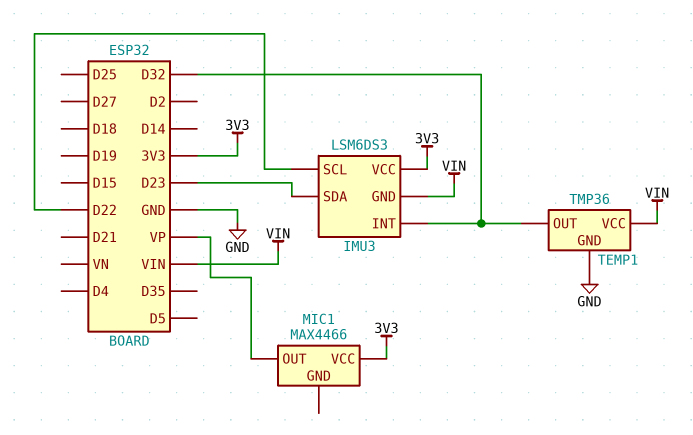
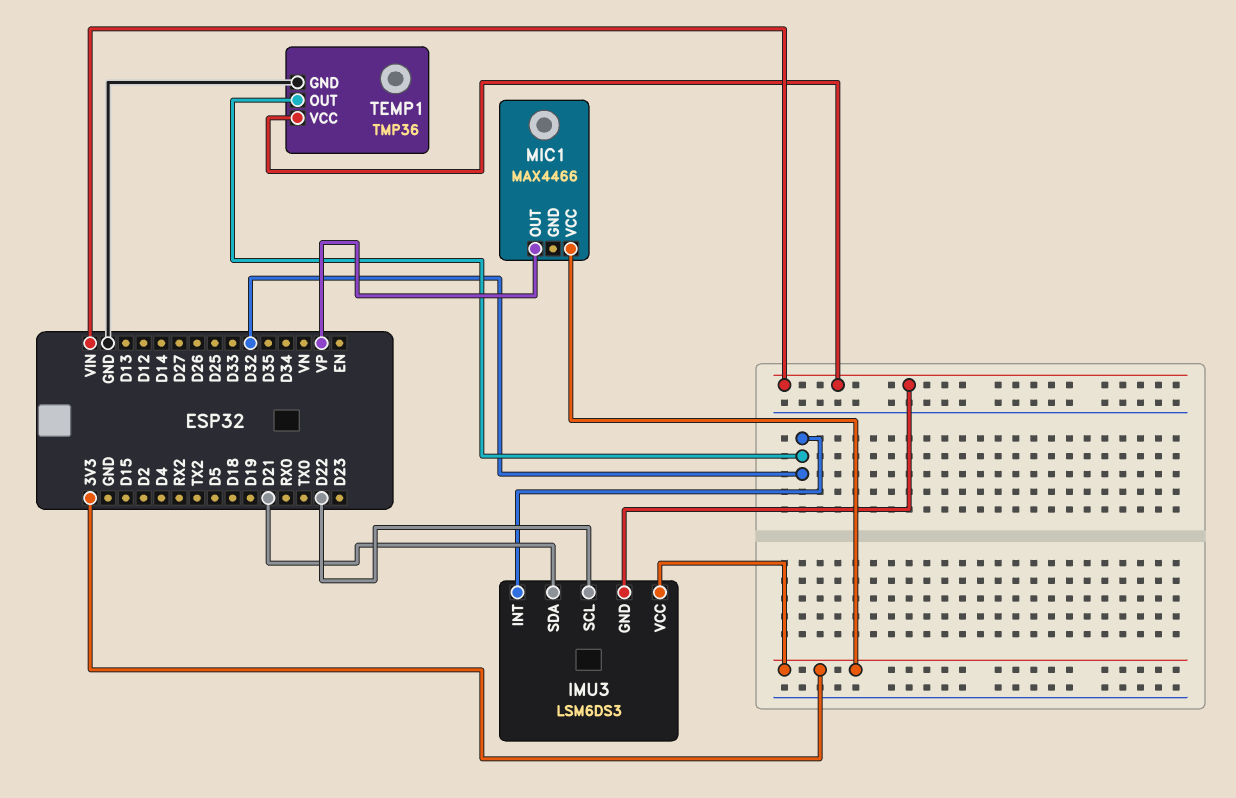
IMU3 pin SDA: D23 -> D21

